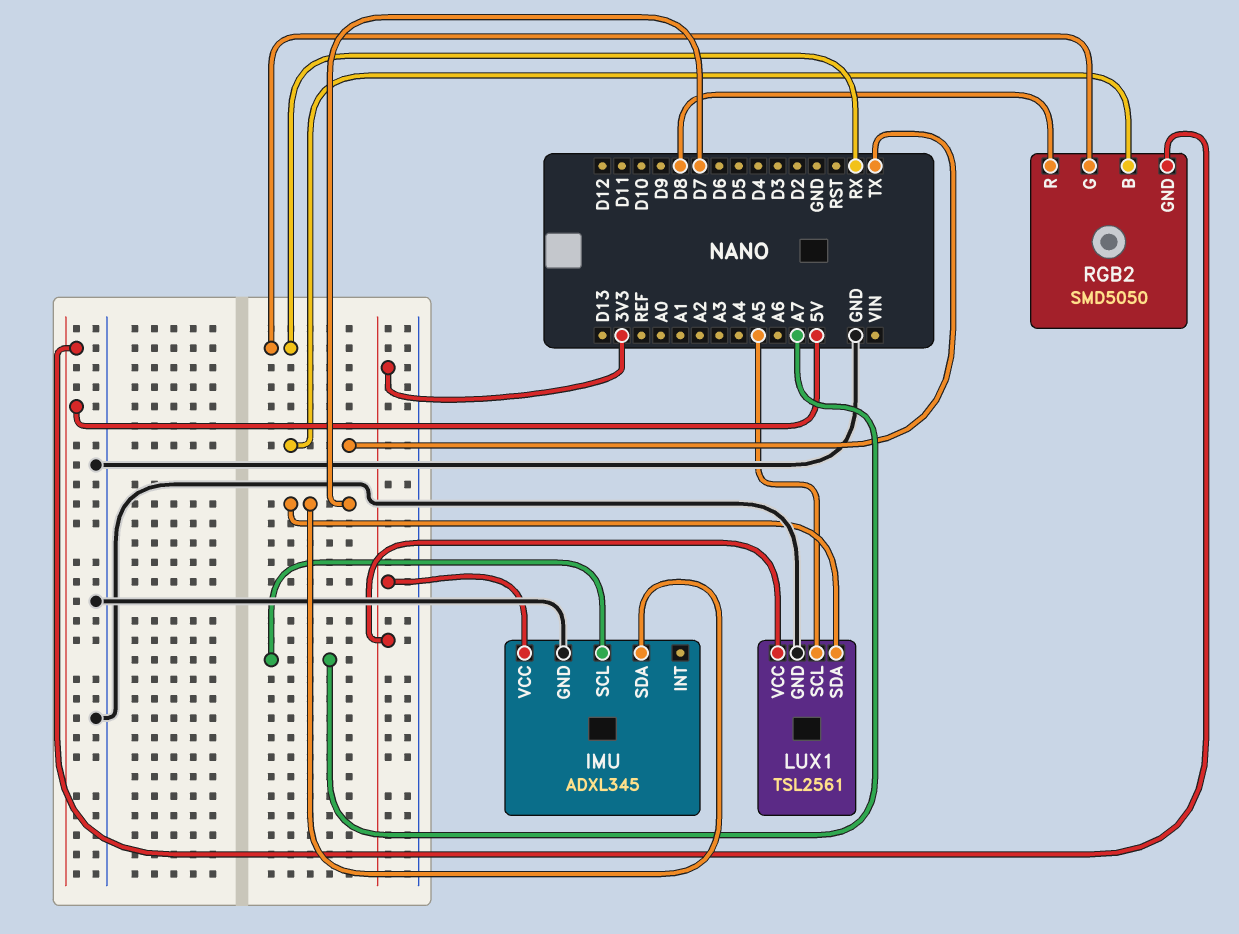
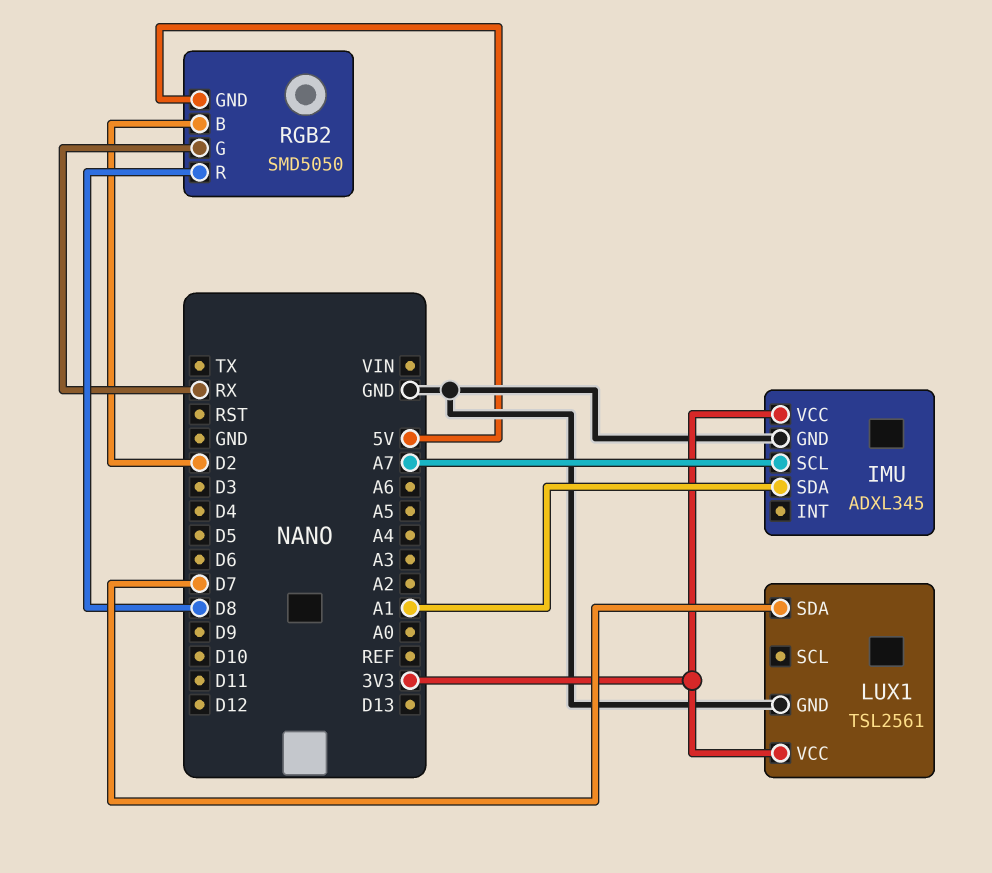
IMU pin SDA: D7 -> A1
LUX1 pin SCL: A5 -> none
RGB2 pin B: TX -> D2

